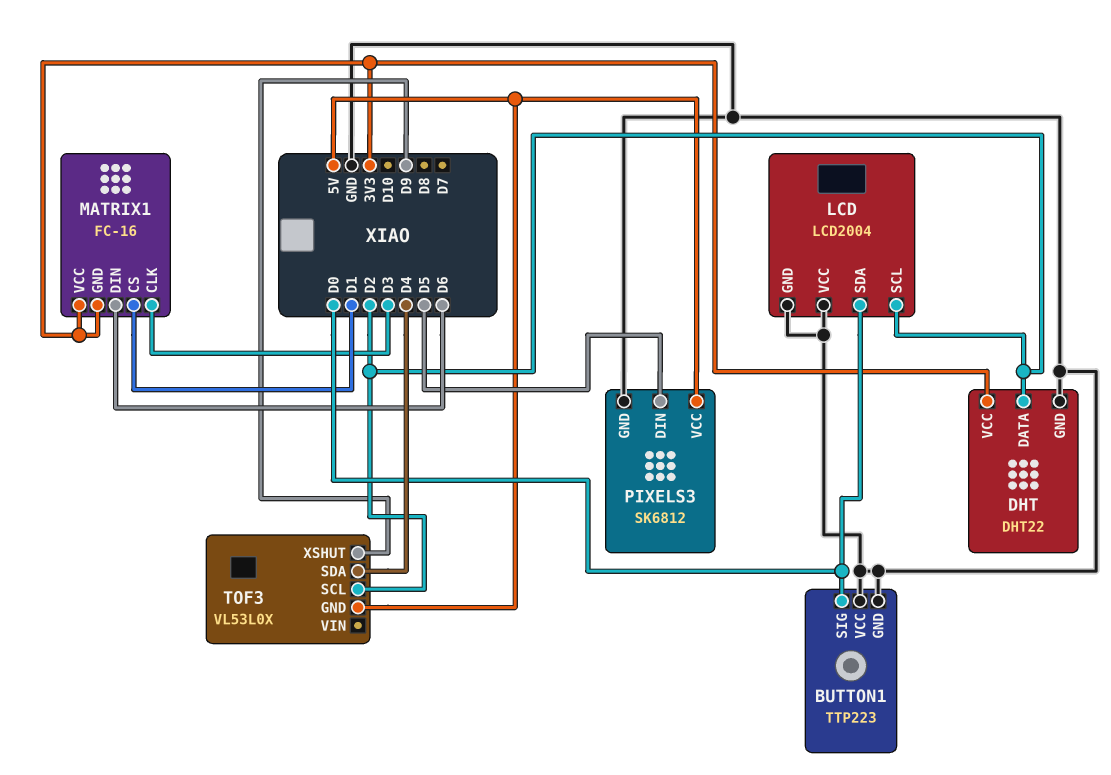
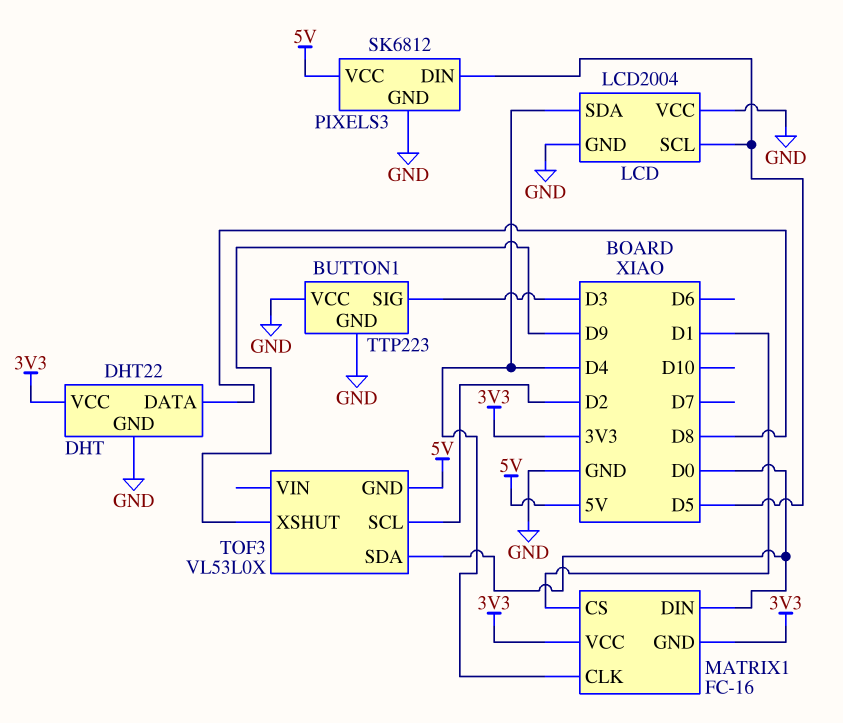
BUTTON1 pin SIG: D0 -> D3
DHT pin DATA: D2 -> D8
LCD pin SCL: D2 -> D5
LCD pin SDA: D0 -> D4
MATRIX1 pin CLK: D3 -> D4
MATRIX1 pin DIN: D6 -> D0
TOF3 pin SDA: D4 -> D0

